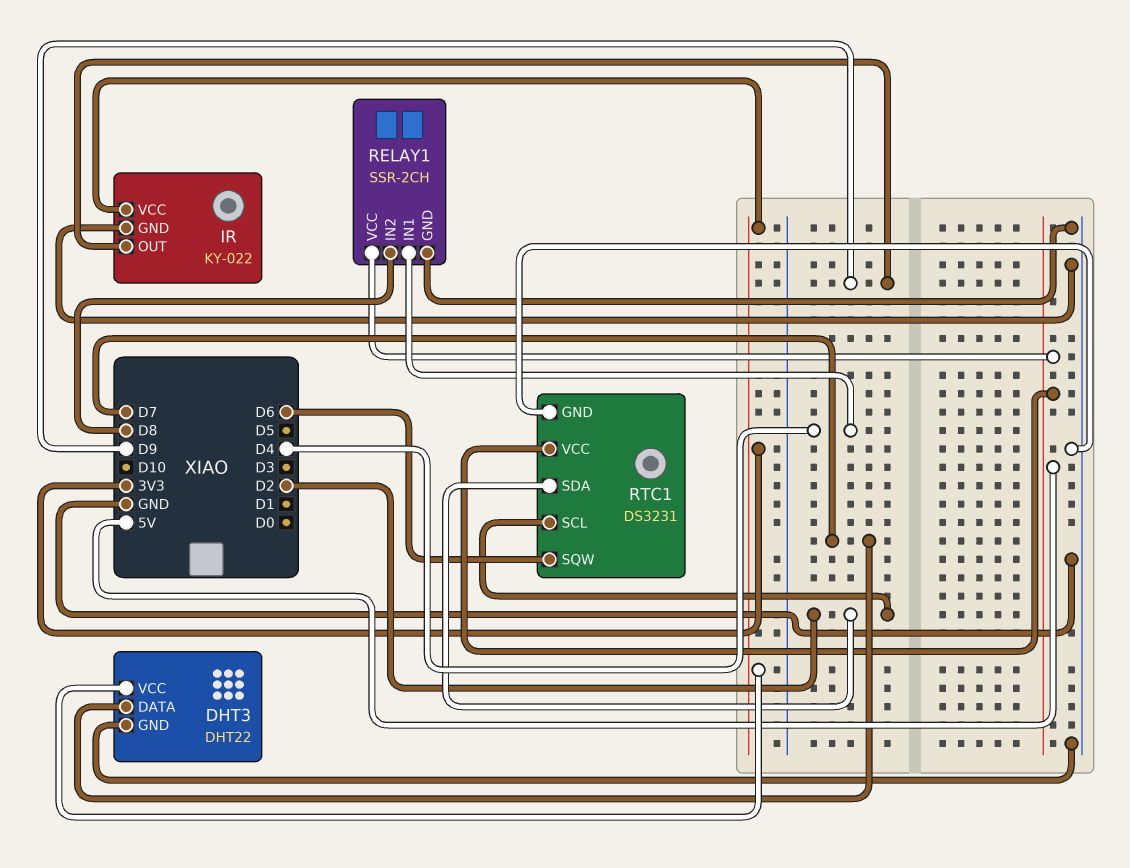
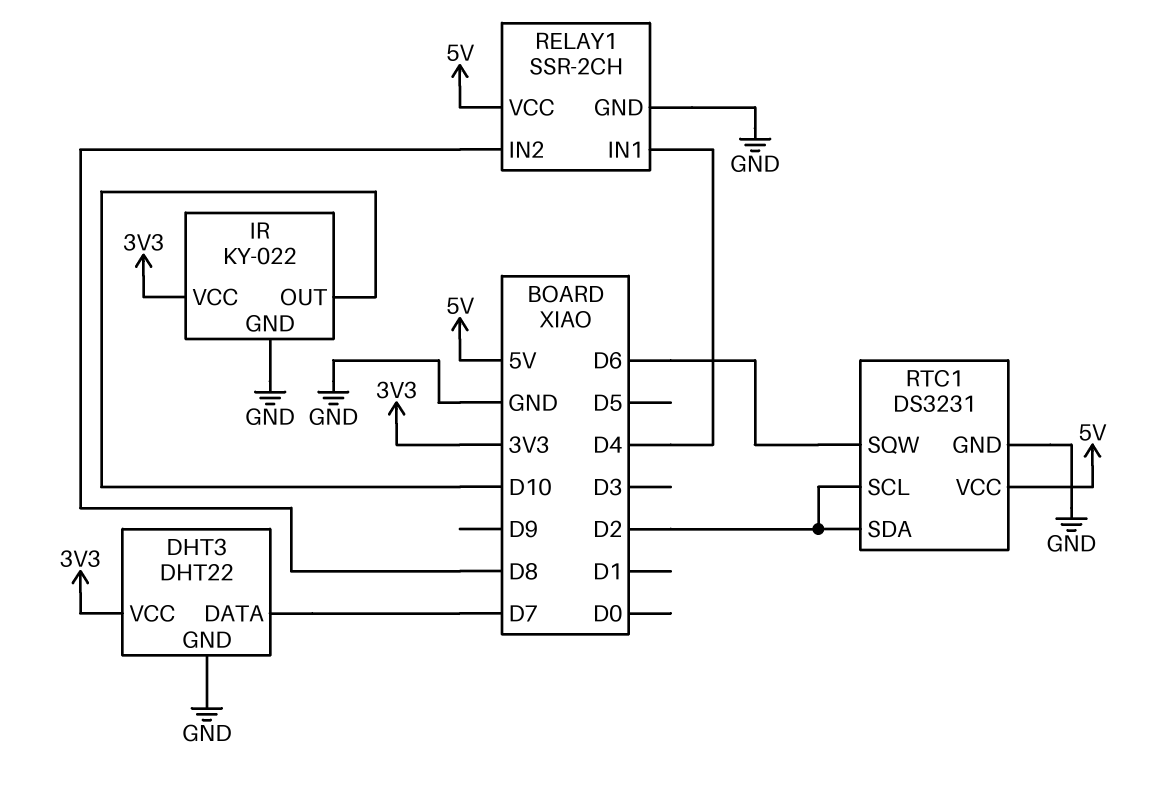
IR pin OUT: D9 -> D10

